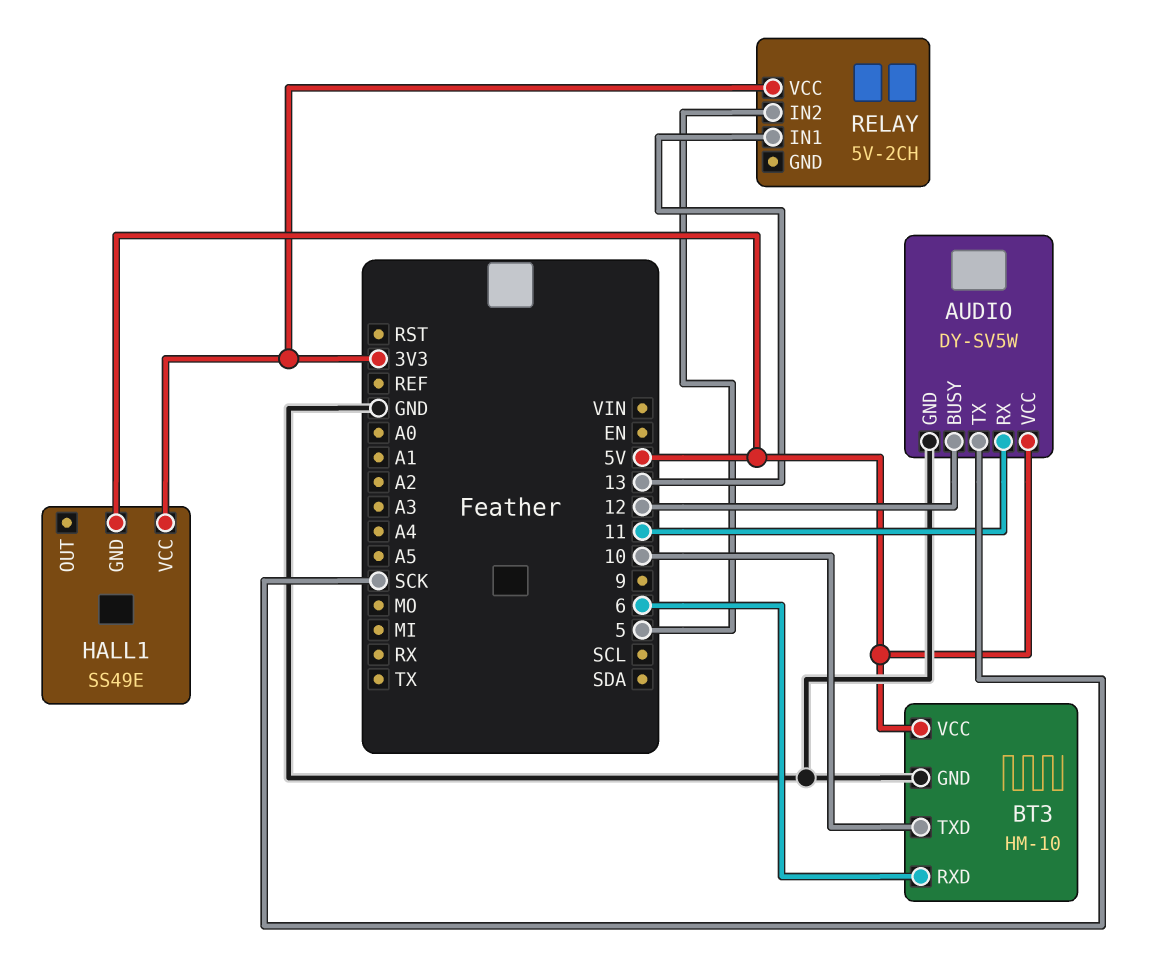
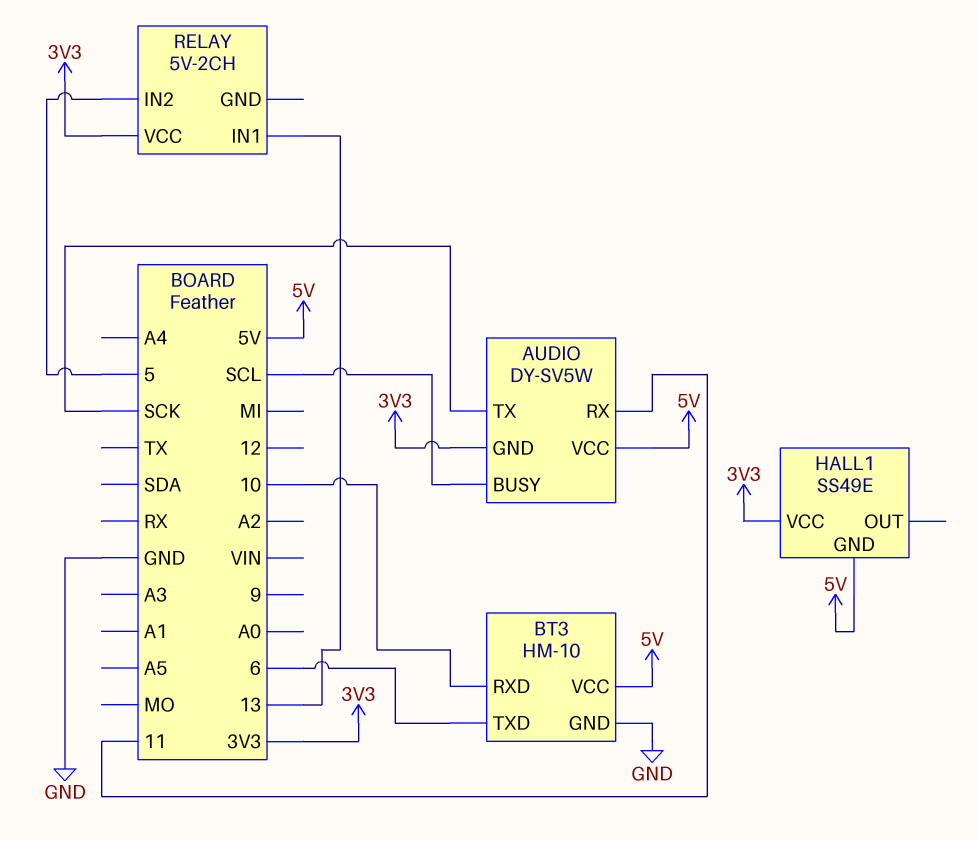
AUDIO pin BUSY: 12 -> SCL
AUDIO pin GND: GND -> 3V3
BT3 pin RXD: 6 -> 10
BT3 pin TXD: 10 -> 6

